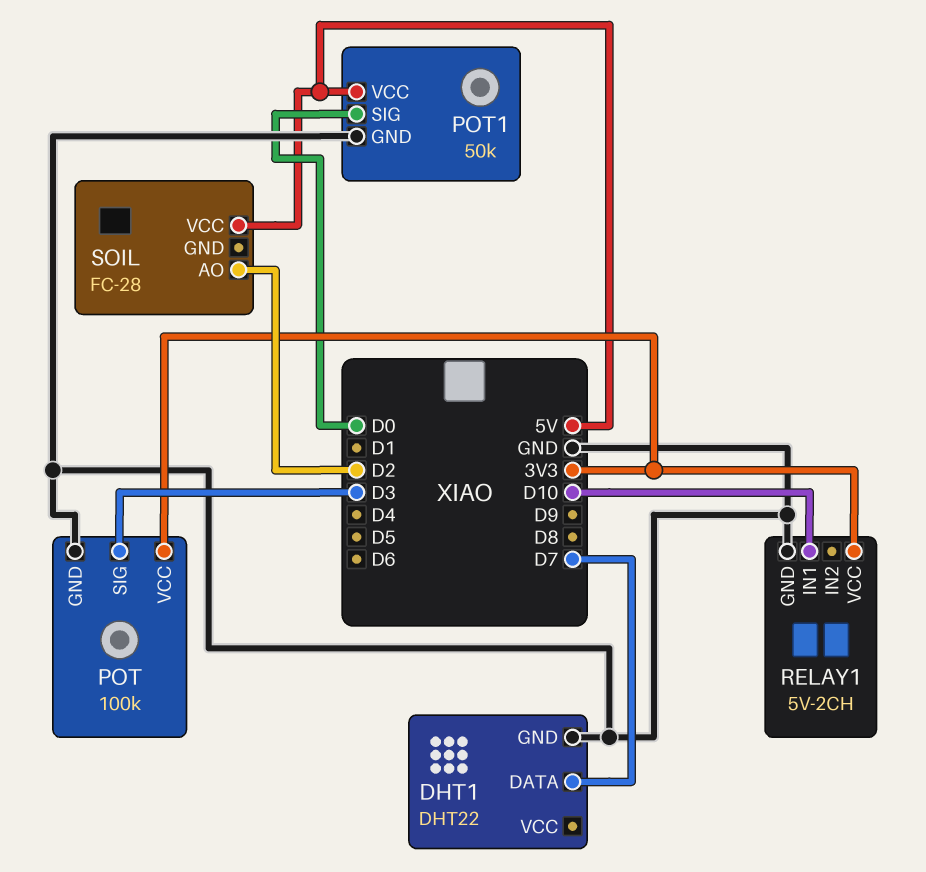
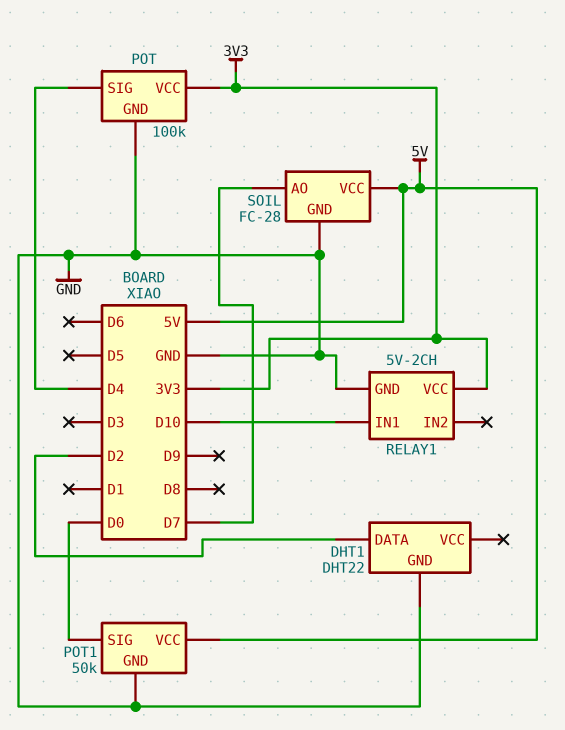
DHT1 pin DATA: D7 -> D2
POT pin SIG: D3 -> D4
SOIL pin AO: D2 -> D7
SOIL pin GND: none -> GND

